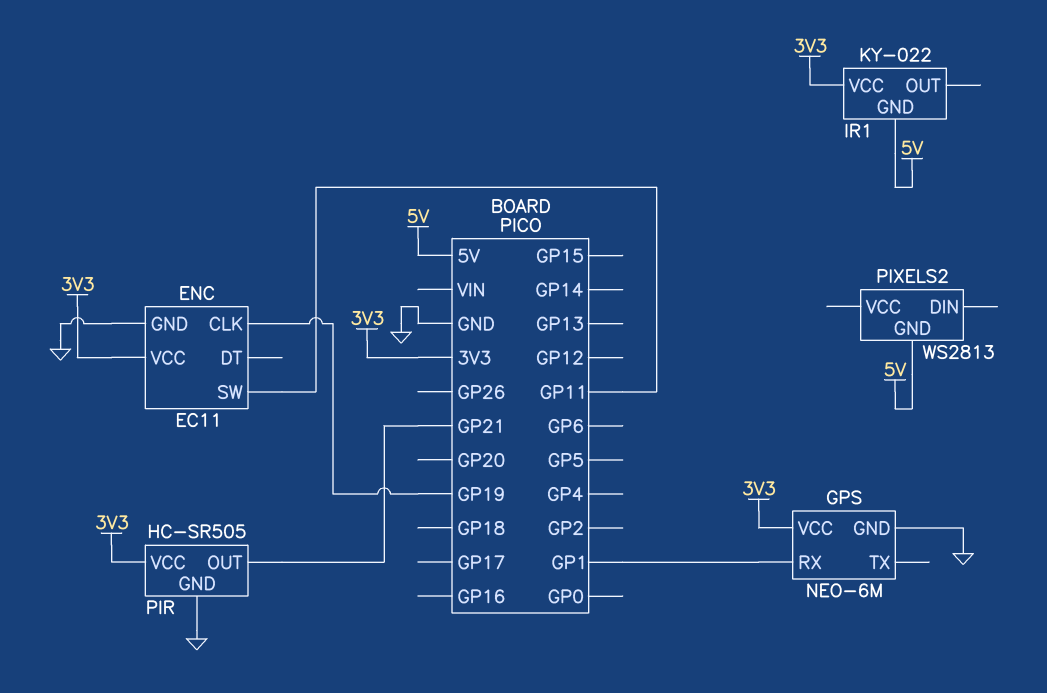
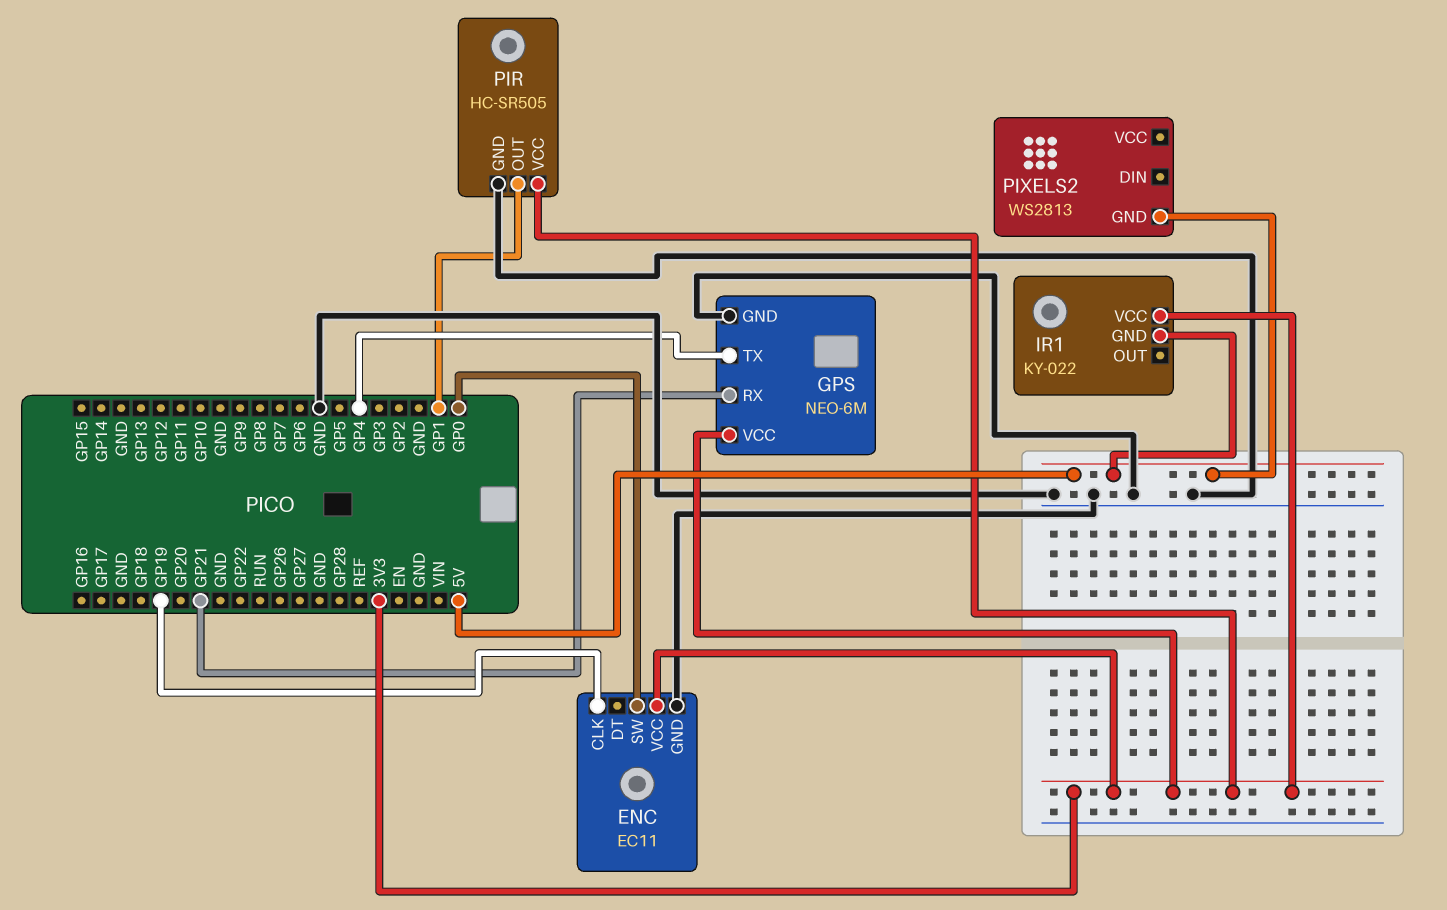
ENC pin SW: GP11 -> GP0
GPS pin RX: GP1 -> GP21
GPS pin TX: none -> GP4
PIR pin OUT: GP21 -> GP1

